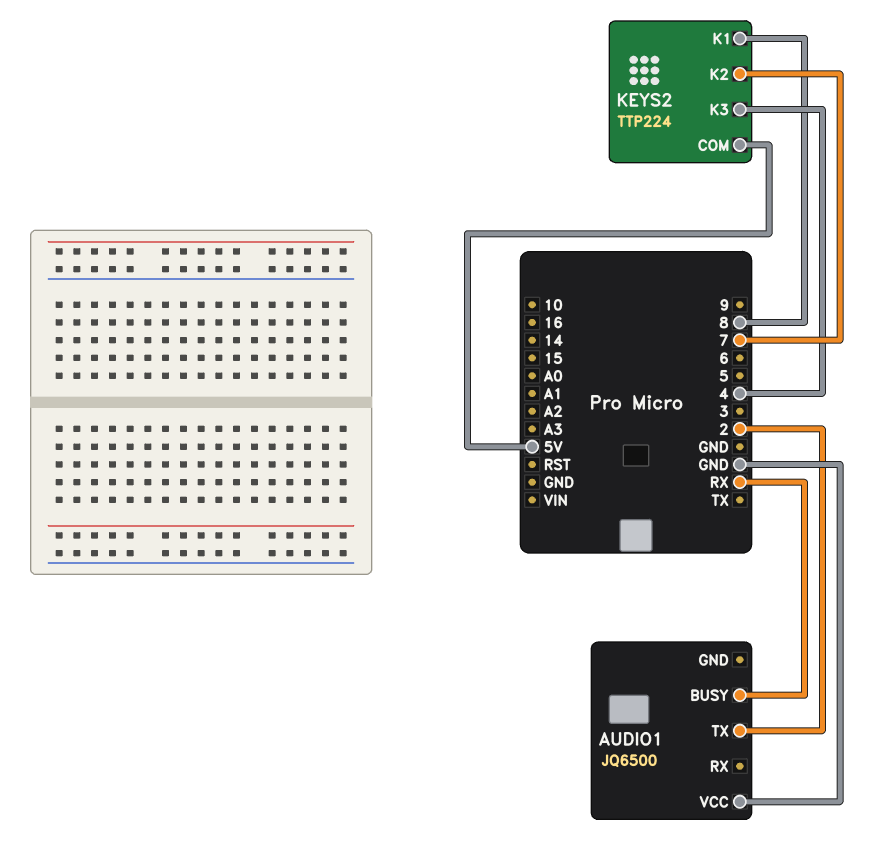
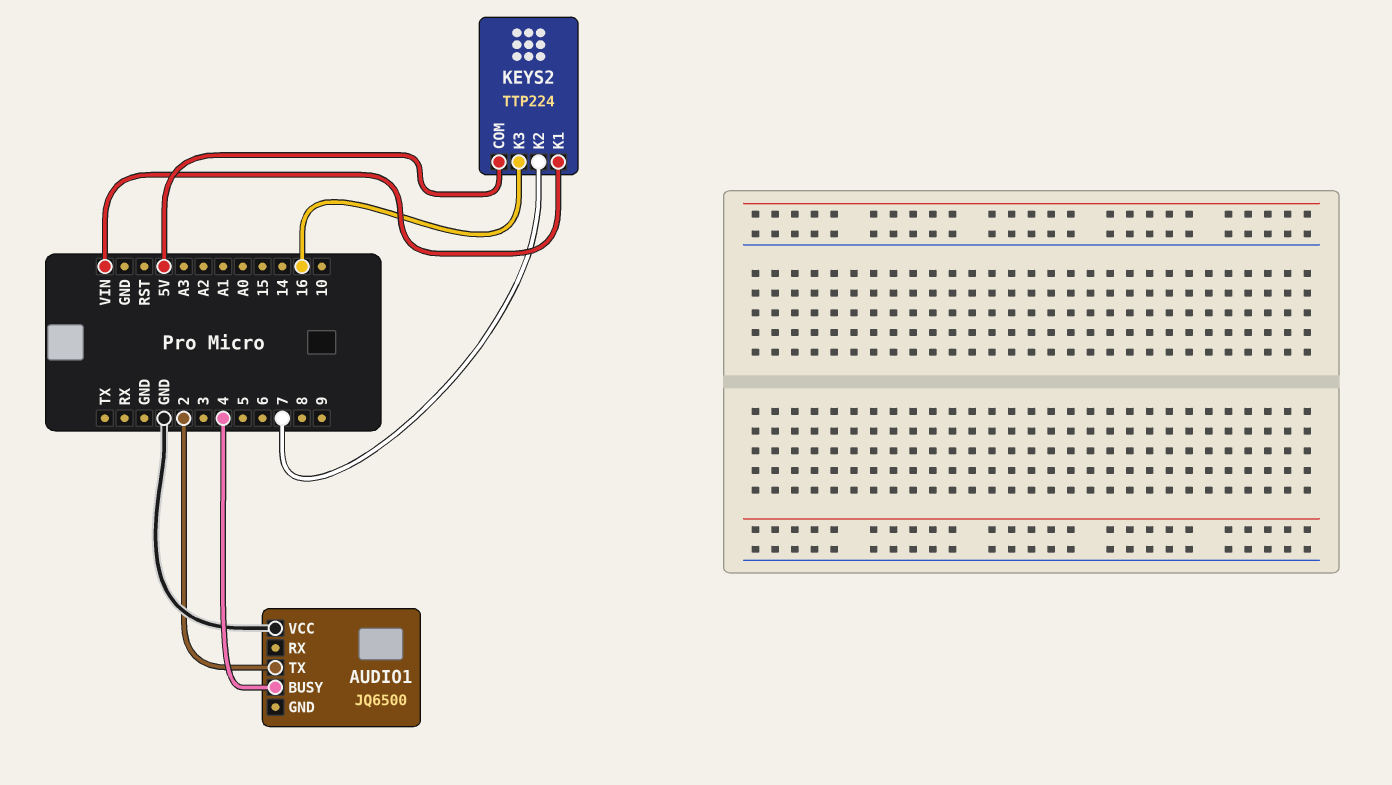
AUDIO1 pin BUSY: RX -> 4
KEYS2 pin K1: 8 -> VIN
KEYS2 pin K3: 4 -> 16

